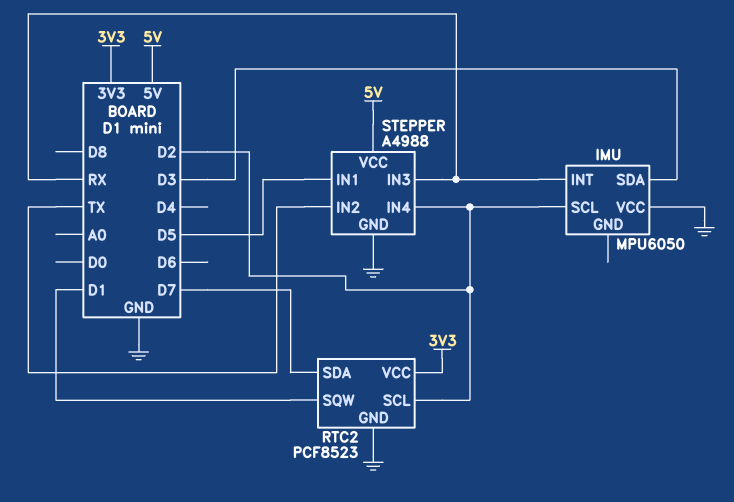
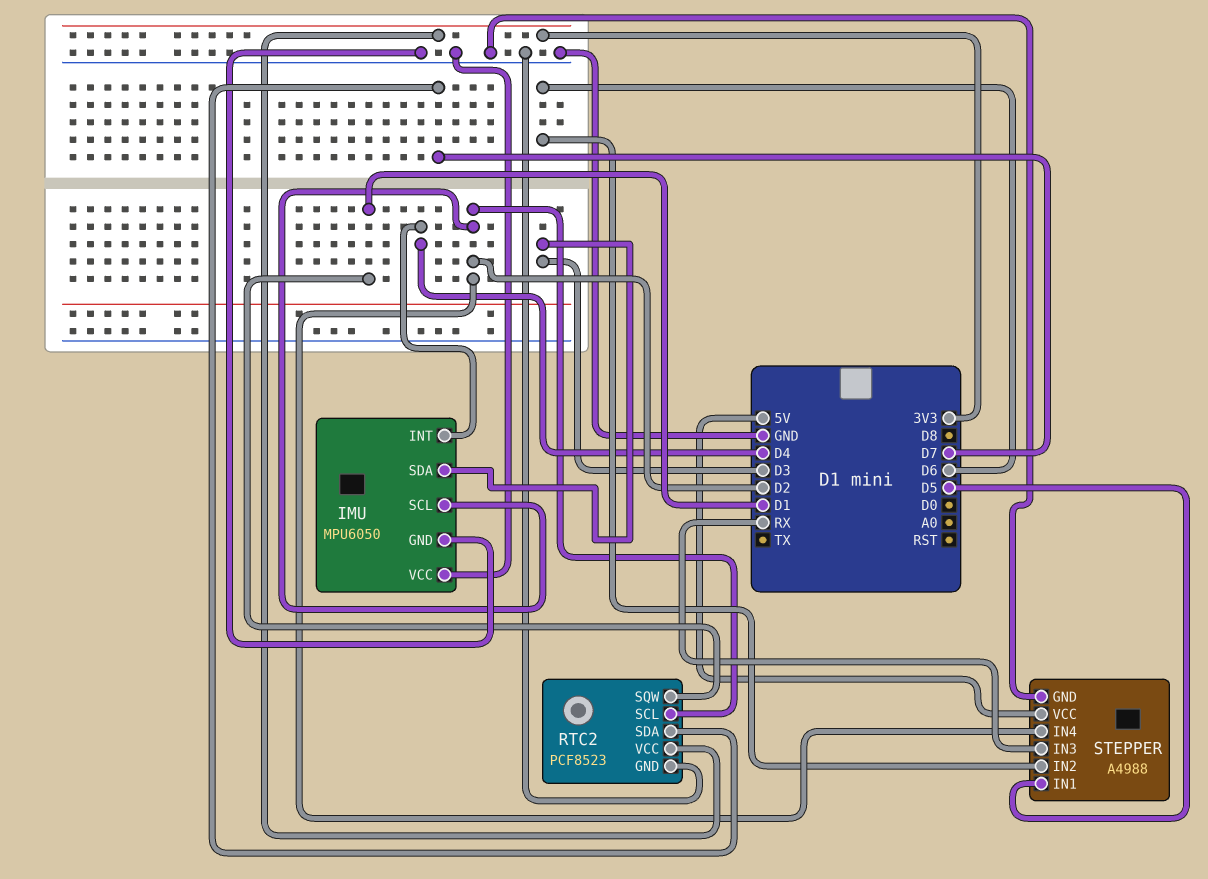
IMU pin GND: none -> GND
IMU pin INT: RX -> D4
STEPPER pin IN2: TX -> D6

